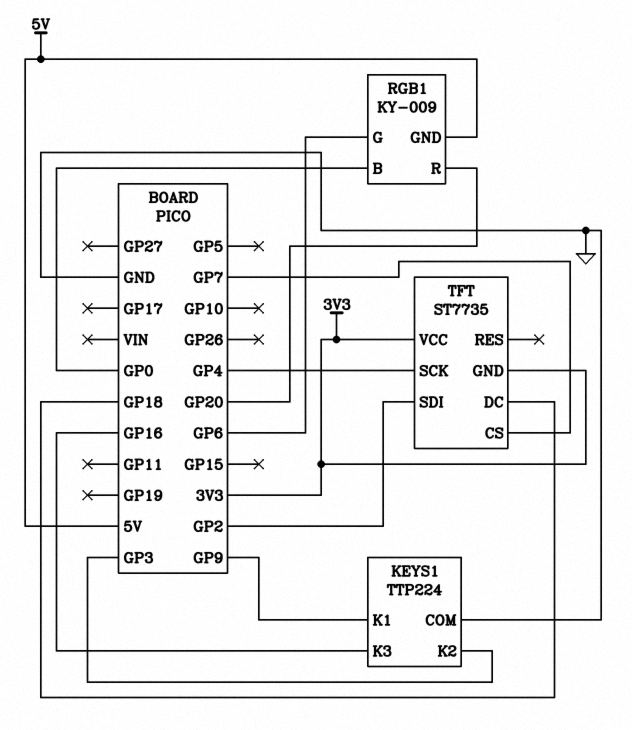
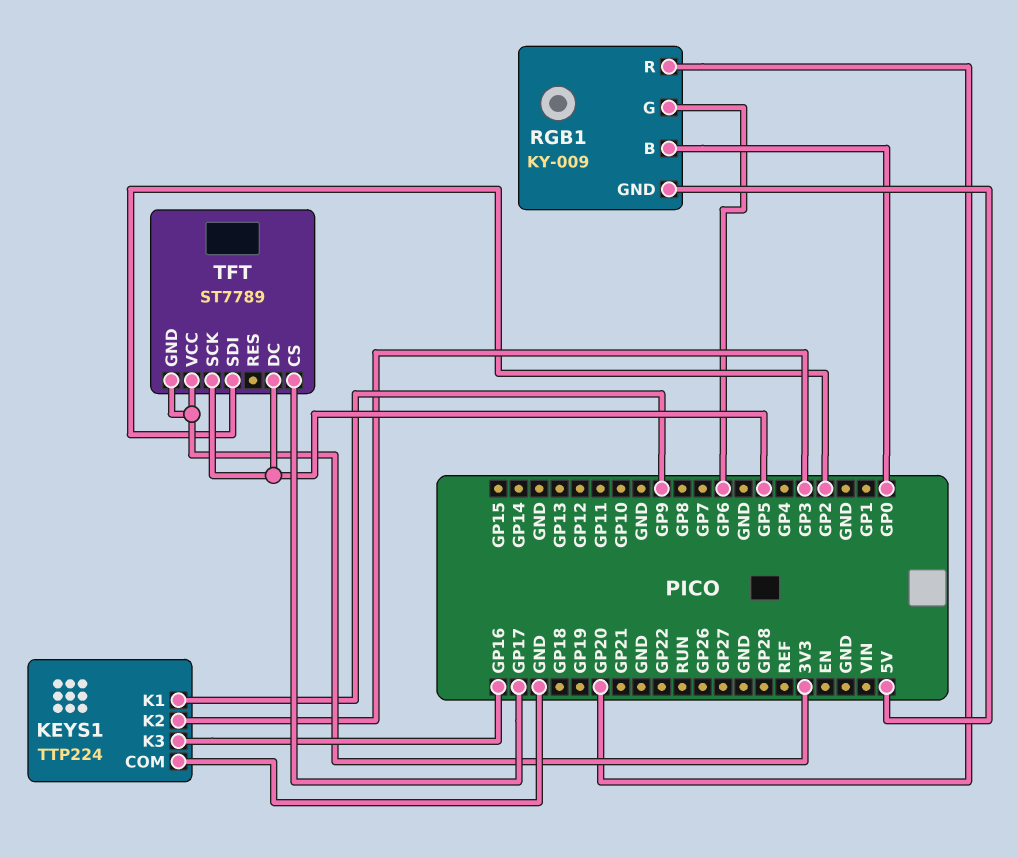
TFT: ST7735 -> ST7789
TFT pin CS: GP7 -> GP17
TFT pin DC: GP18 -> GP5
TFT pin SCK: GP4 -> GP5

